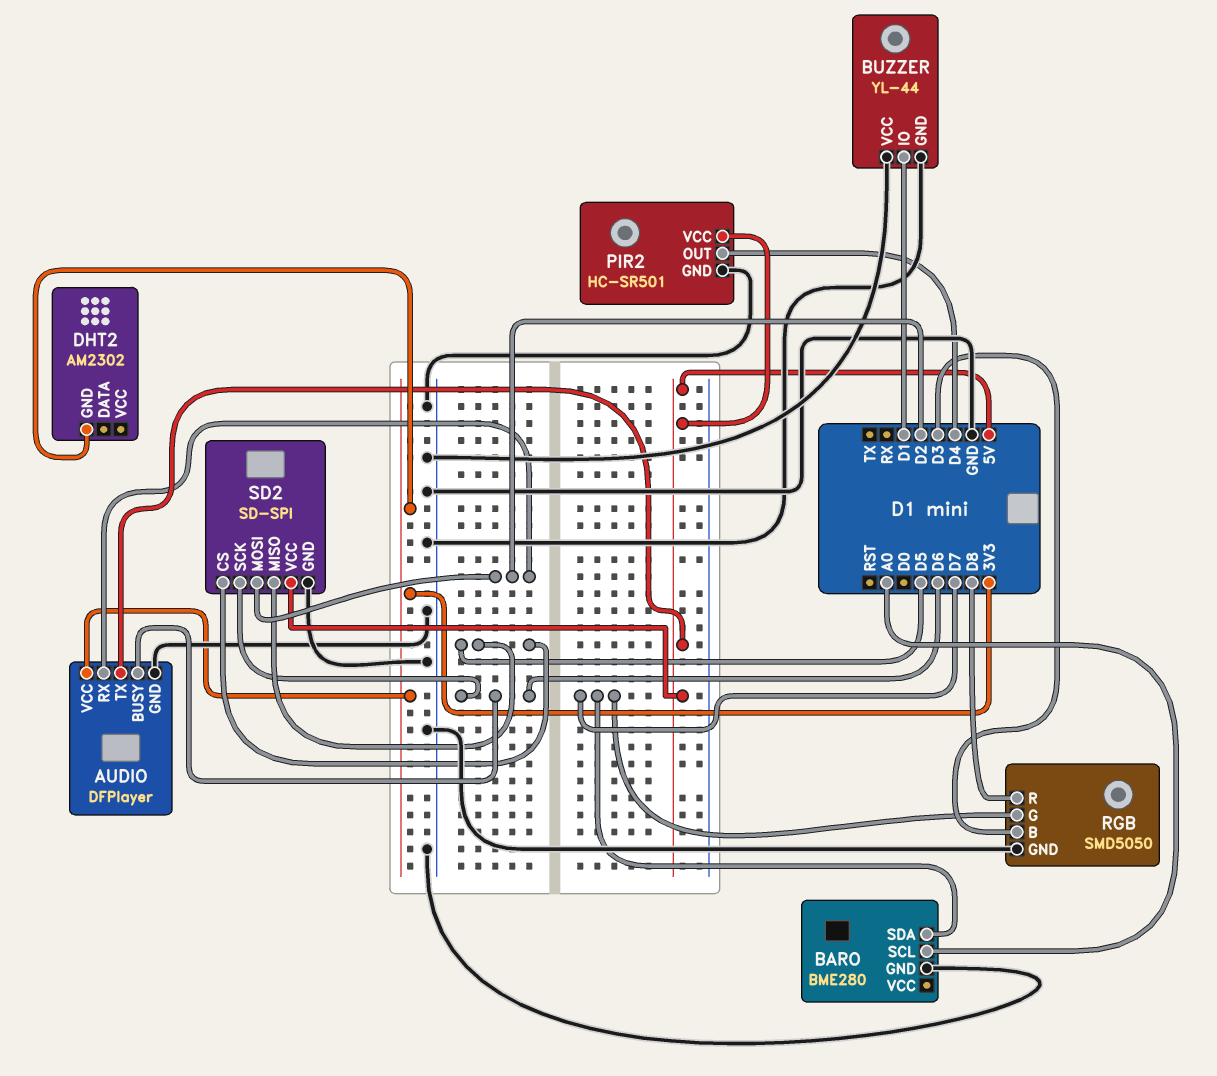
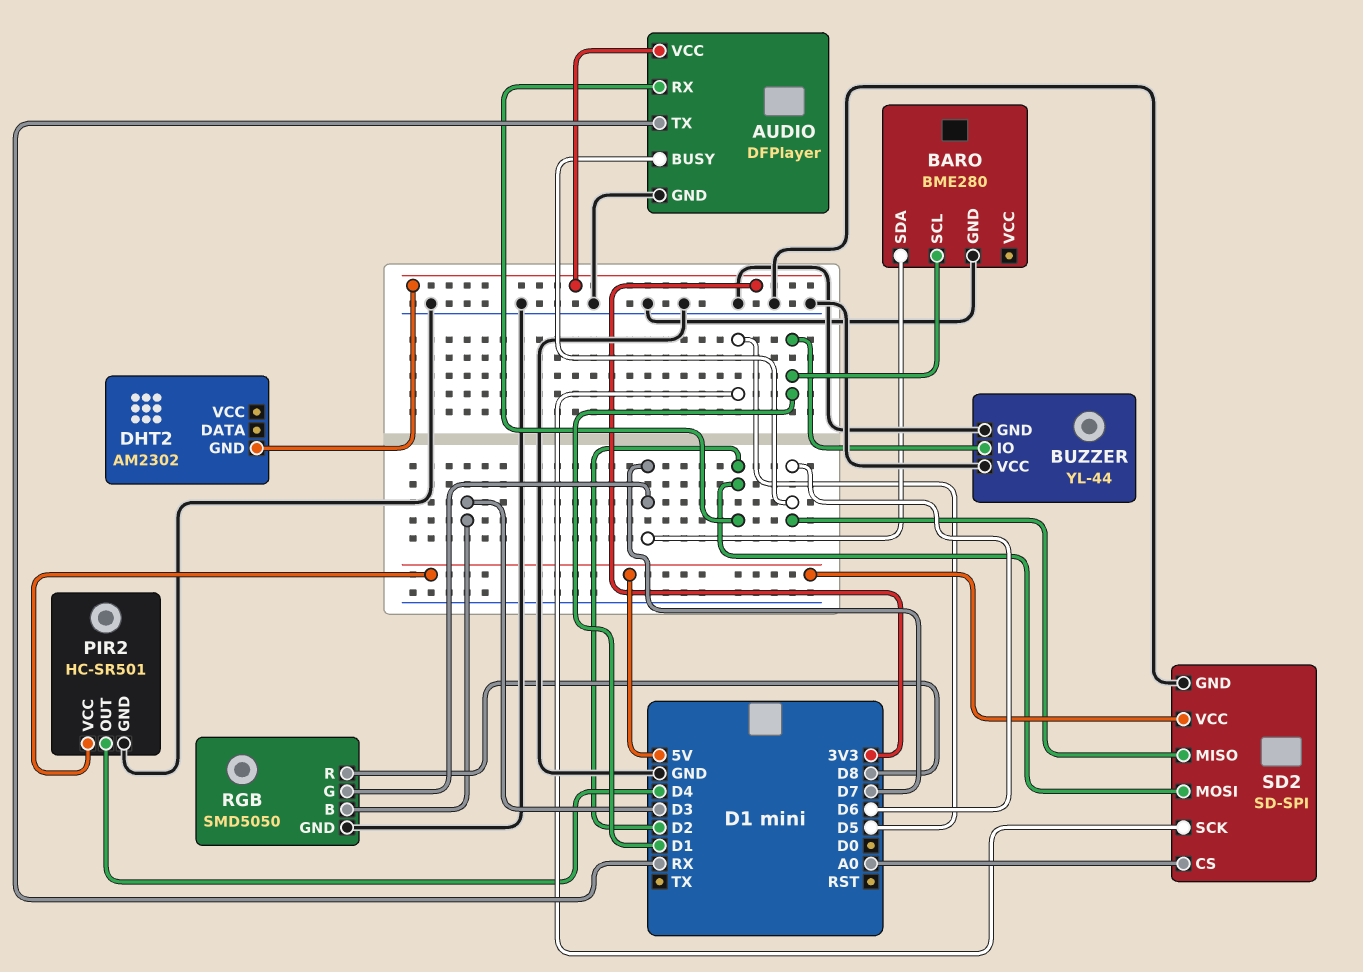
AUDIO pin TX: 5V -> RX
BARO pin SCL: A0 -> D1
SD2 pin CS: D5 -> A0
SD2 pin MISO: D5 -> D6
SD2 pin SCK: D6 -> D5

